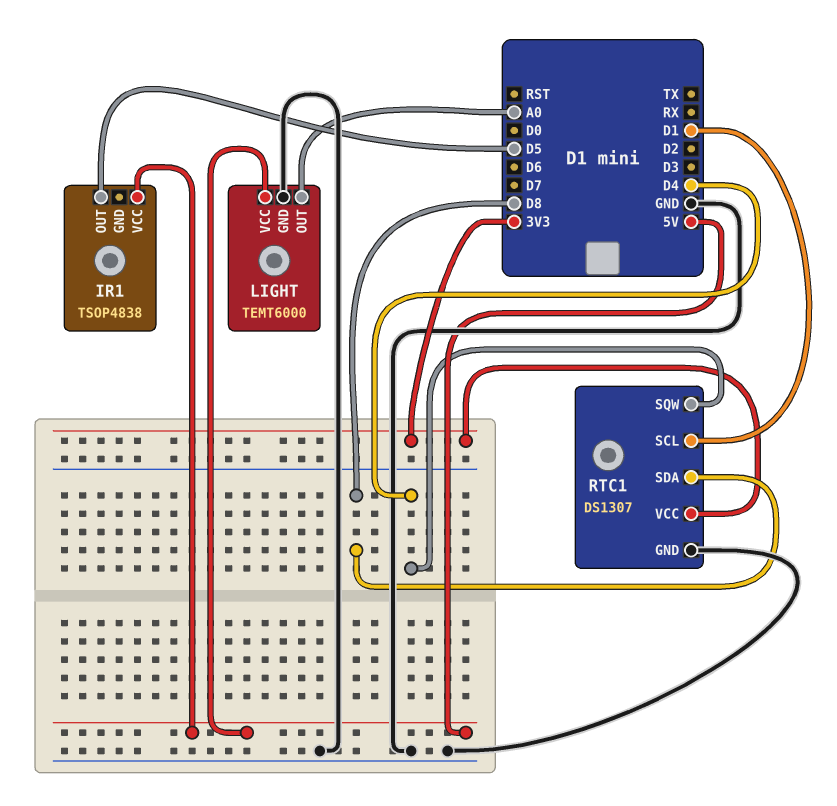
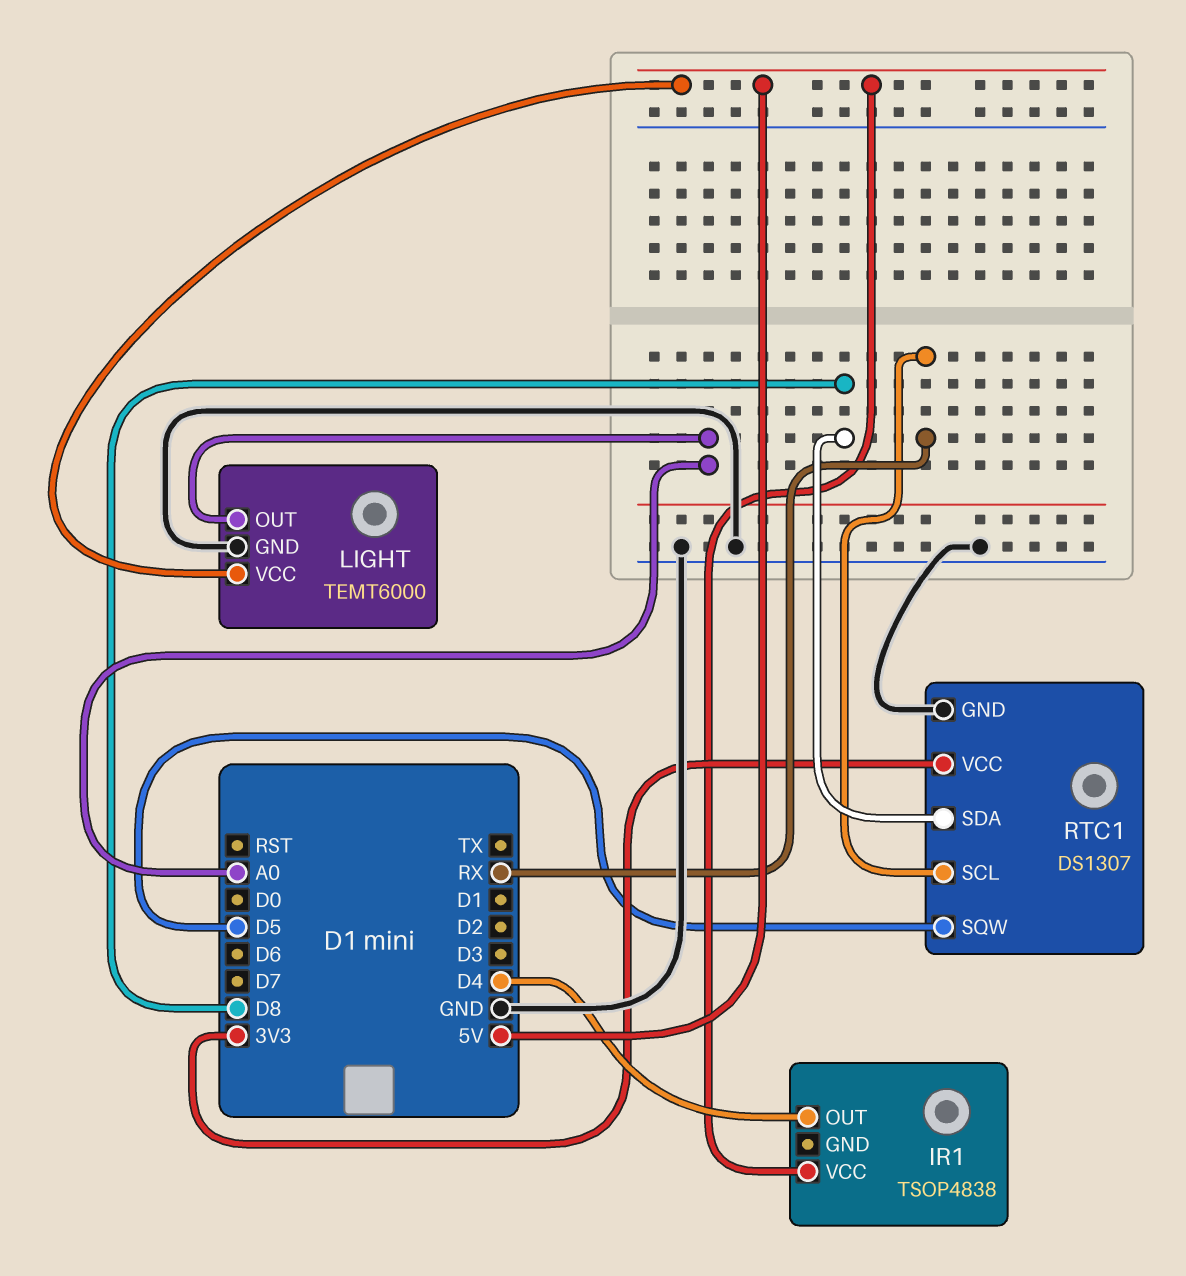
IR1 pin OUT: D5 -> D4
RTC1 pin SCL: D1 -> RX
RTC1 pin SQW: D4 -> D5

